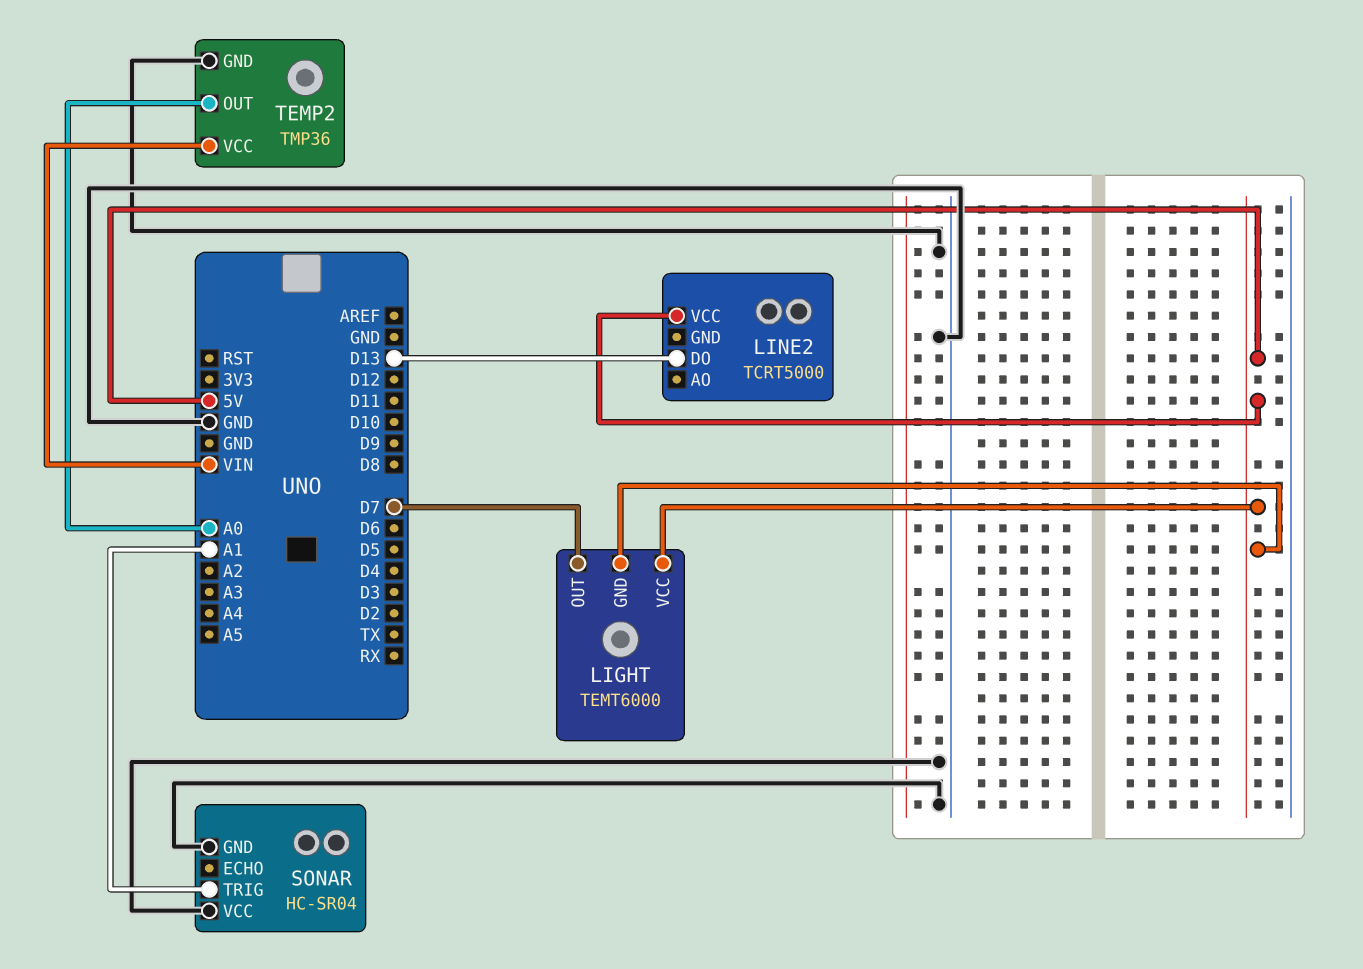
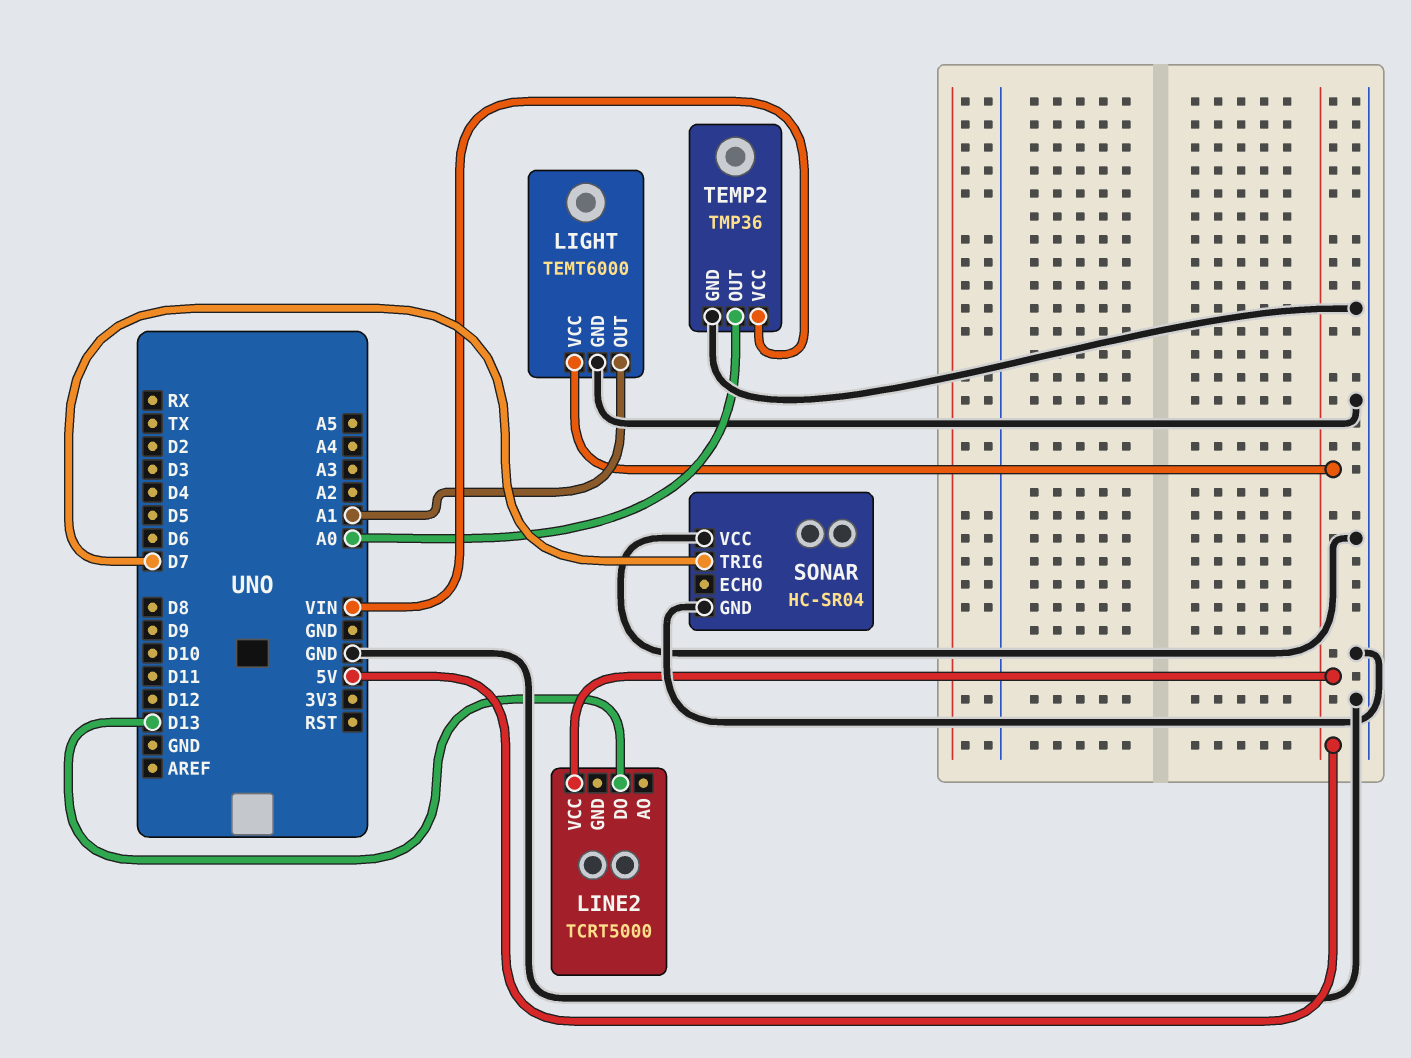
LIGHT pin GND: 5V -> GND
LIGHT pin OUT: D7 -> A1
SONAR pin TRIG: A1 -> D7

